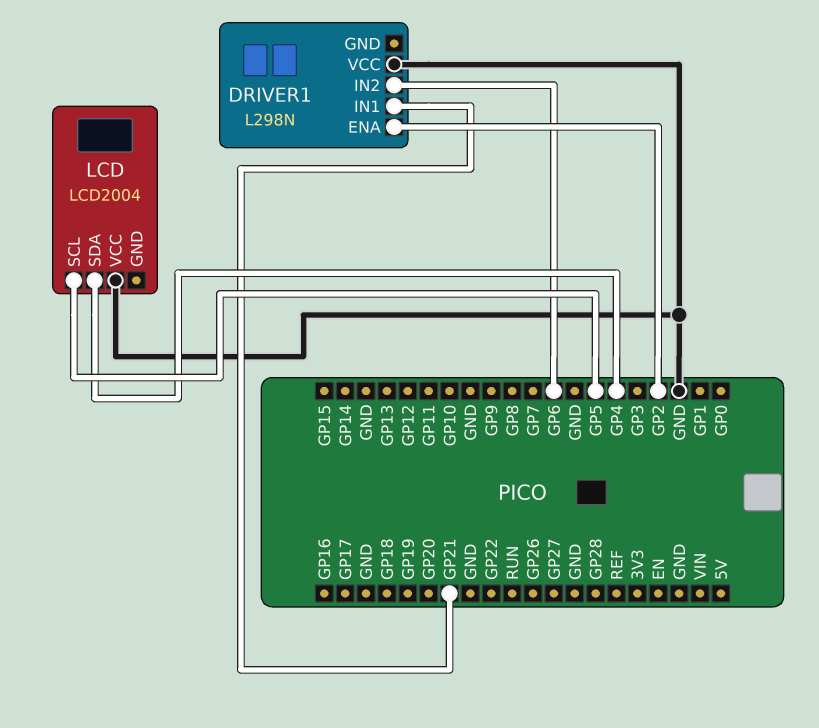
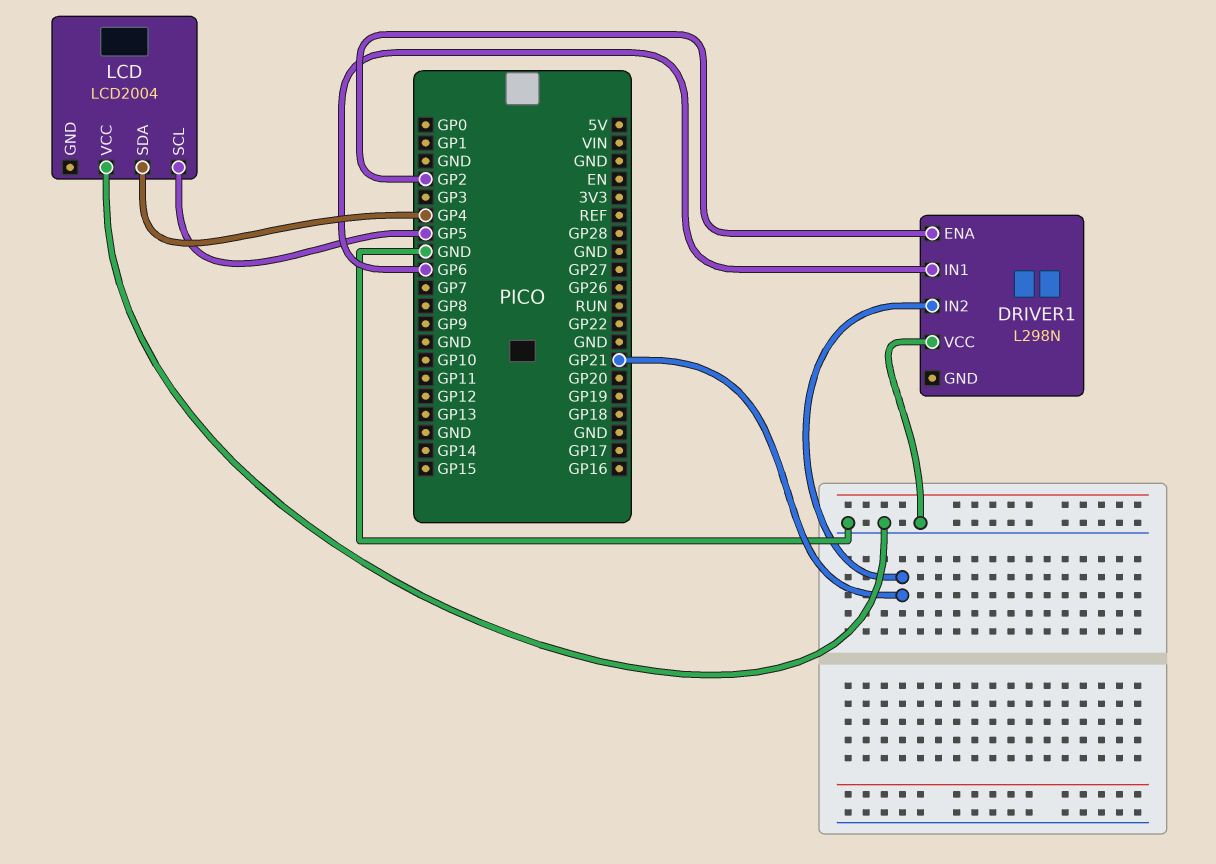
DRIVER1 pin IN1: GP21 -> GP6
DRIVER1 pin IN2: GP6 -> GP21

